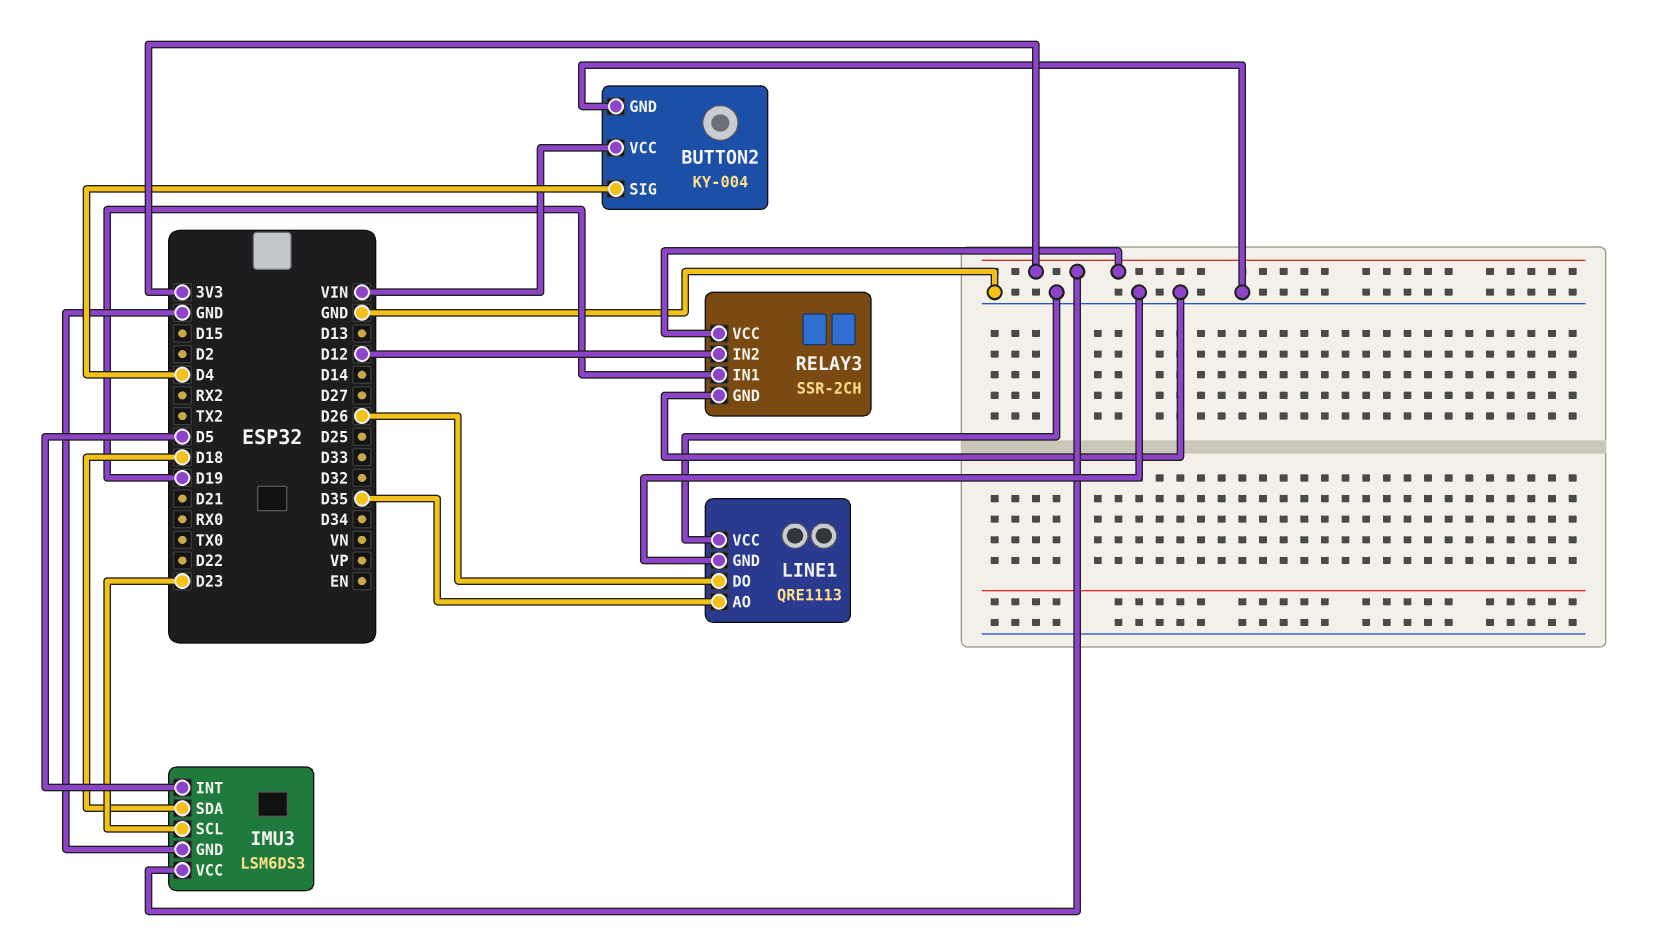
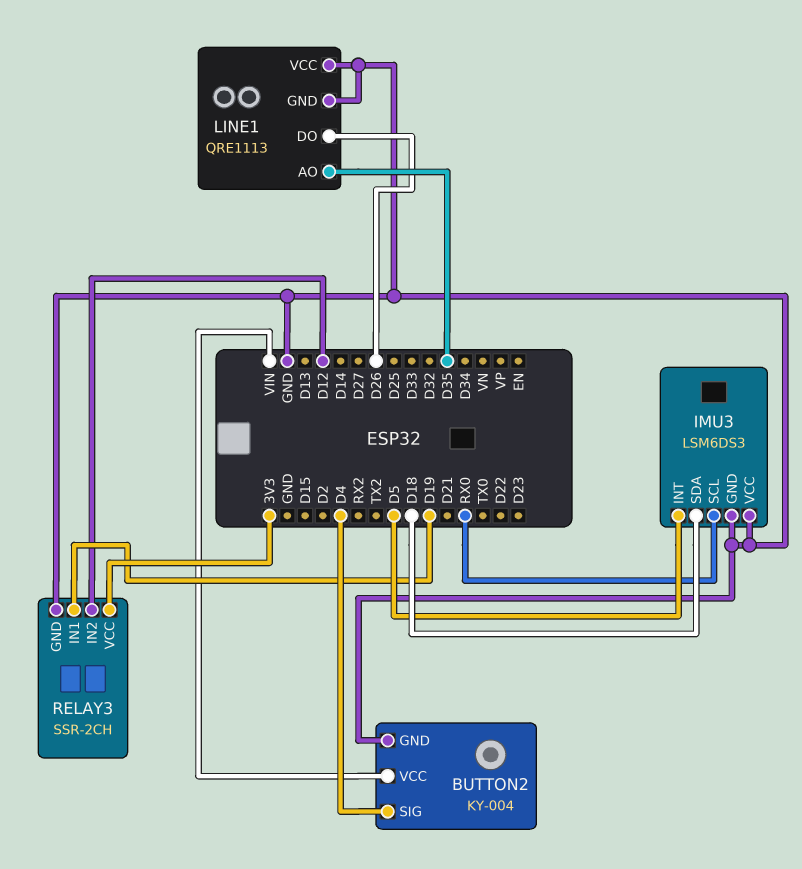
IMU3 pin SCL: D23 -> RX0
IMU3 pin VCC: 3V3 -> GND

